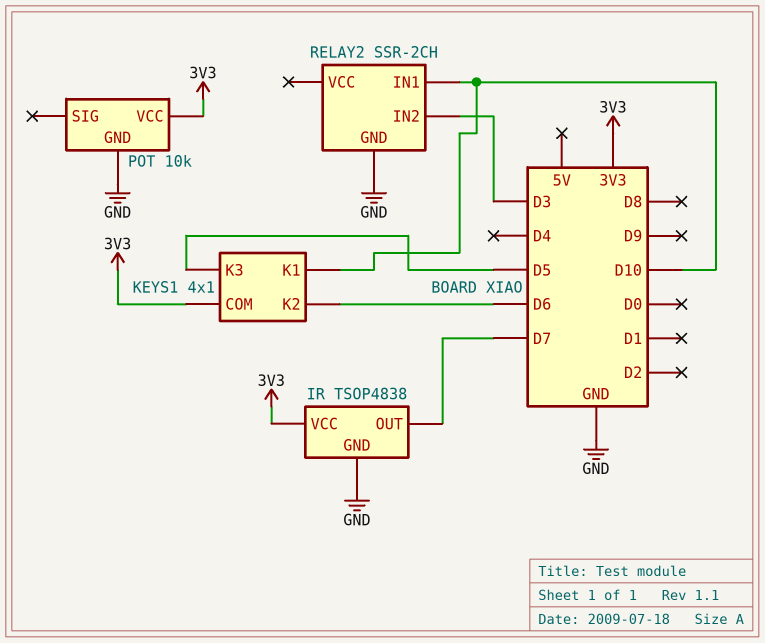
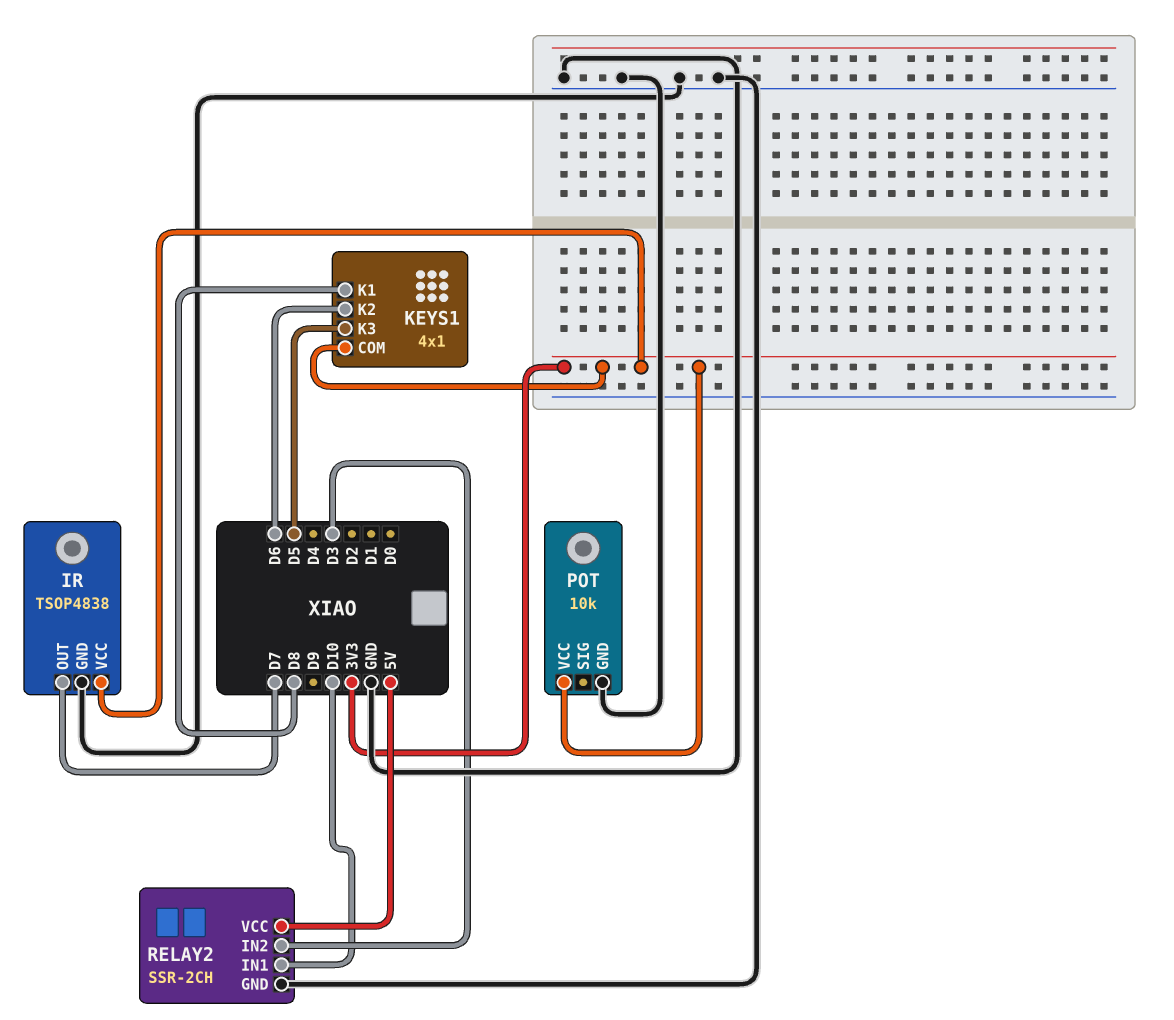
KEYS1 pin K1: D10 -> D8
RELAY2 pin VCC: none -> 5V

